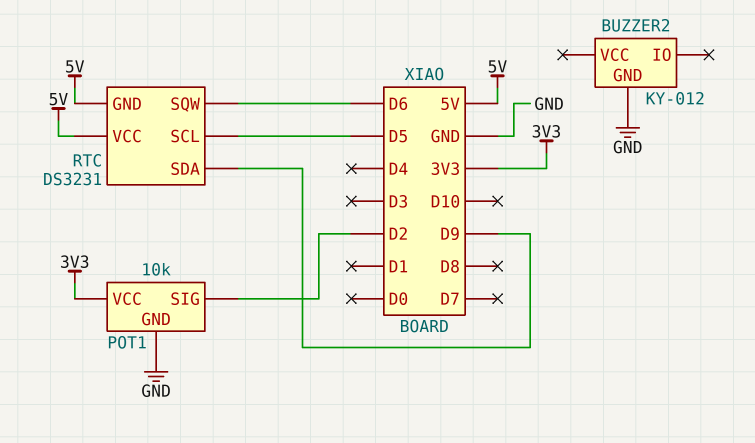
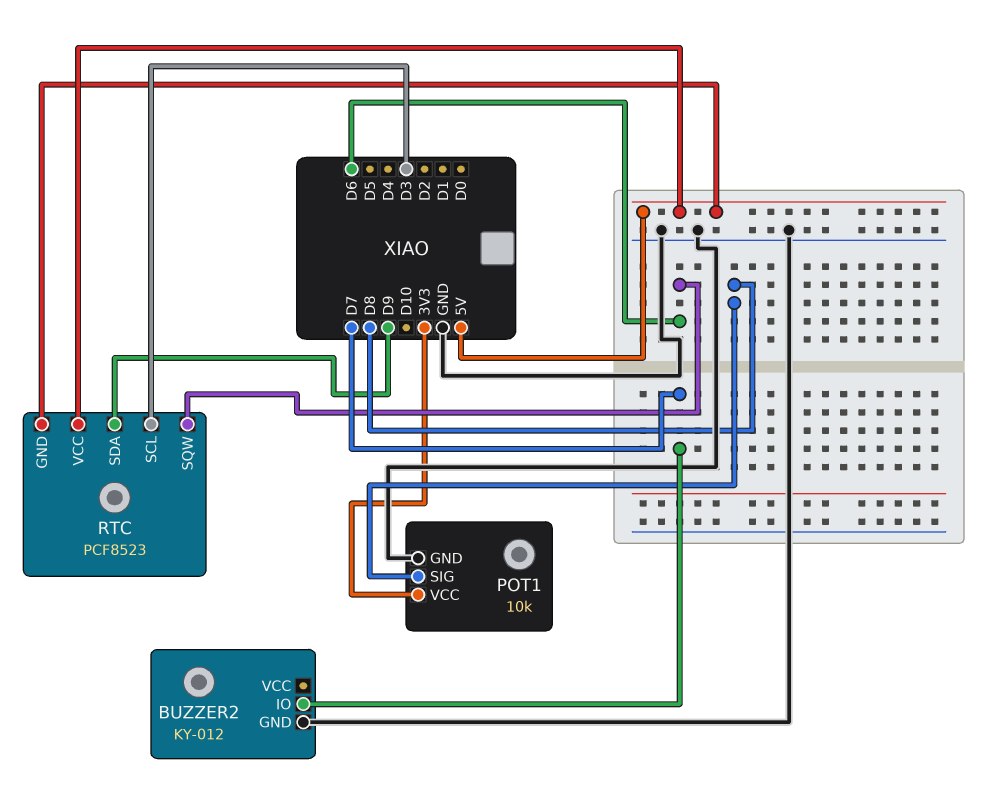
BUZZER2 pin IO: none -> D7
POT1 pin SIG: D2 -> D8
RTC: DS3231 -> PCF8523
RTC pin SCL: D5 -> D3

